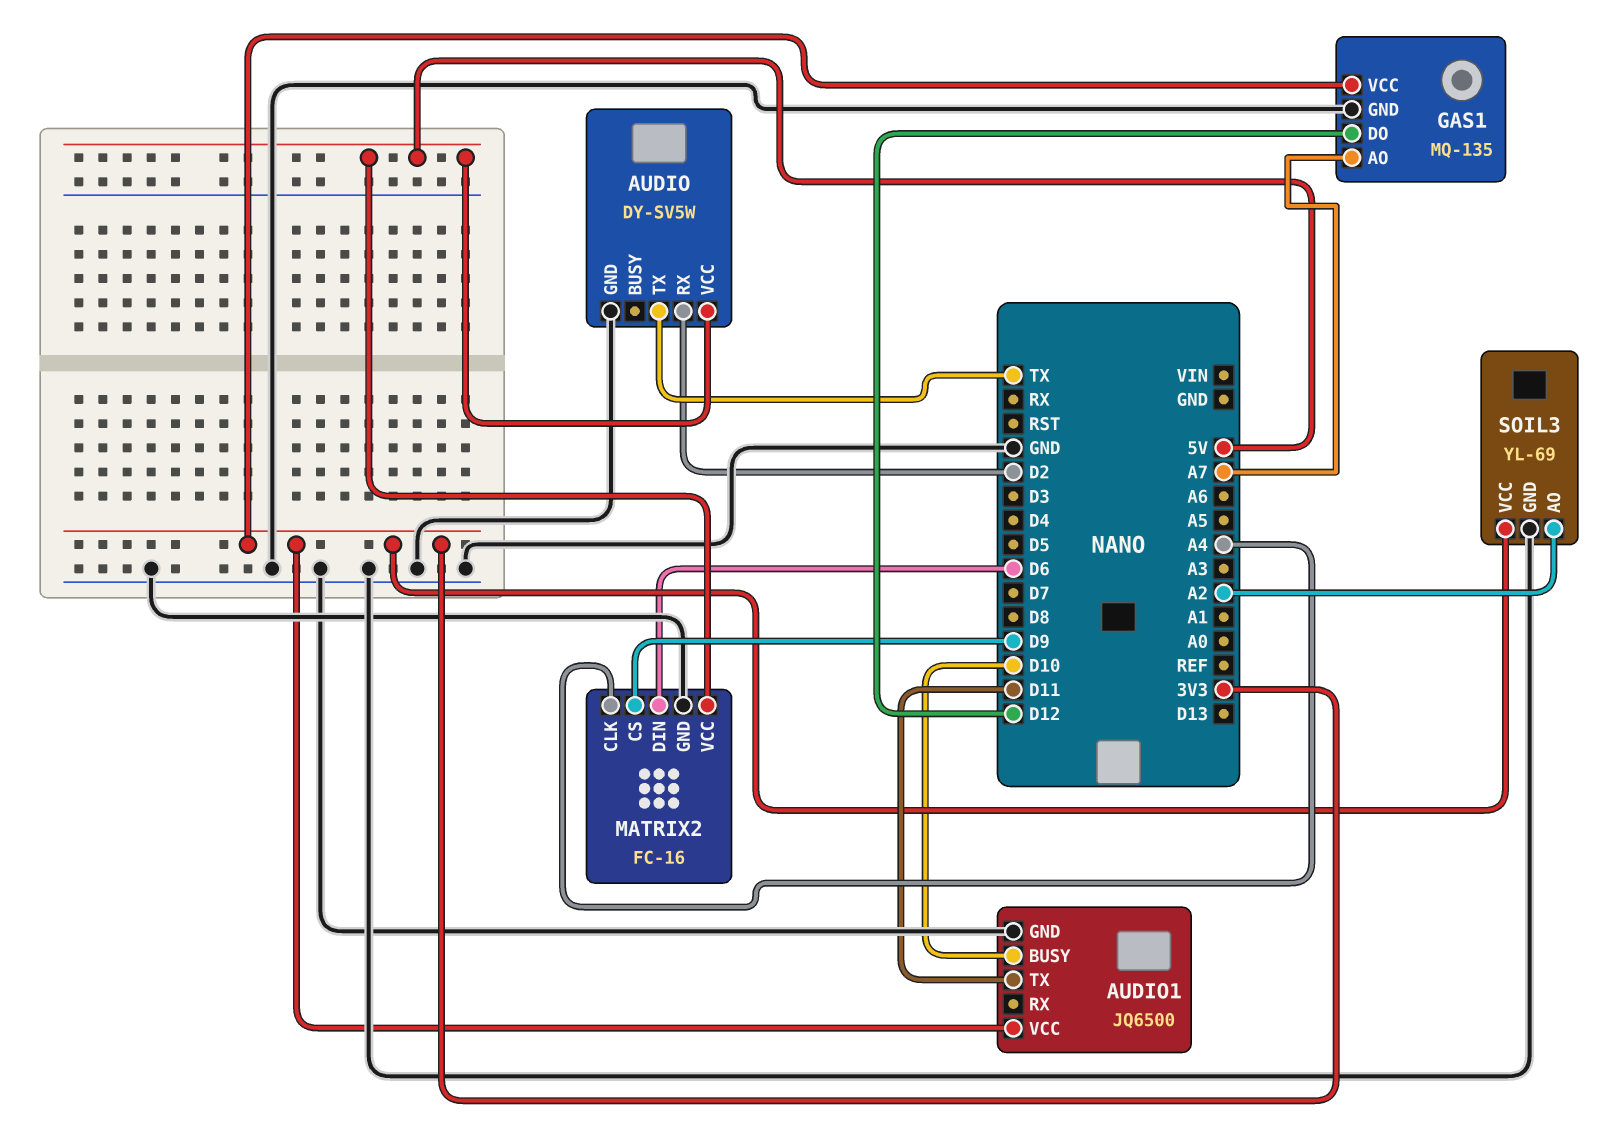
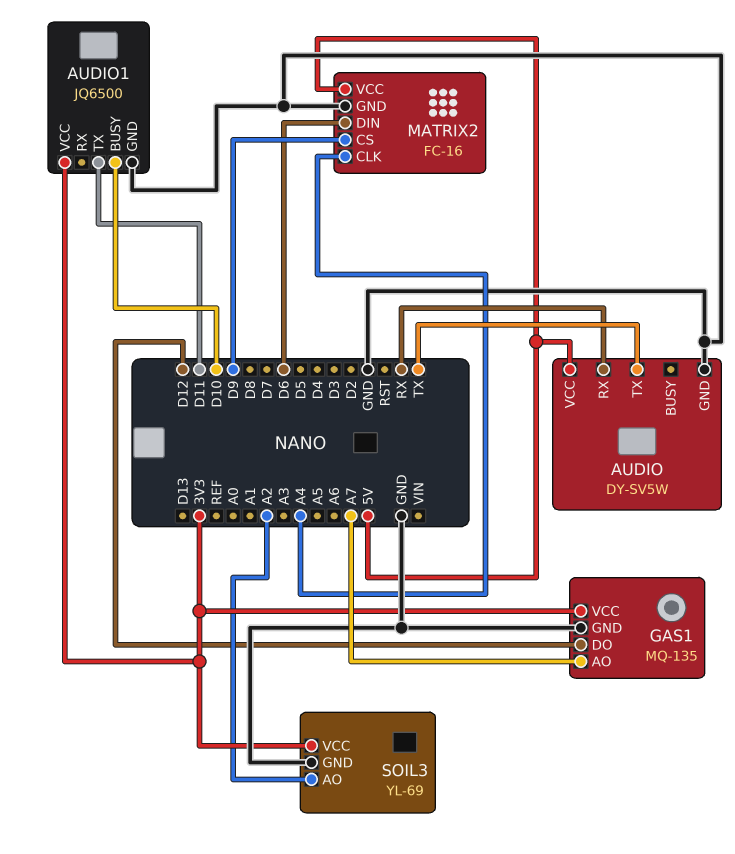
AUDIO pin RX: D2 -> RX

